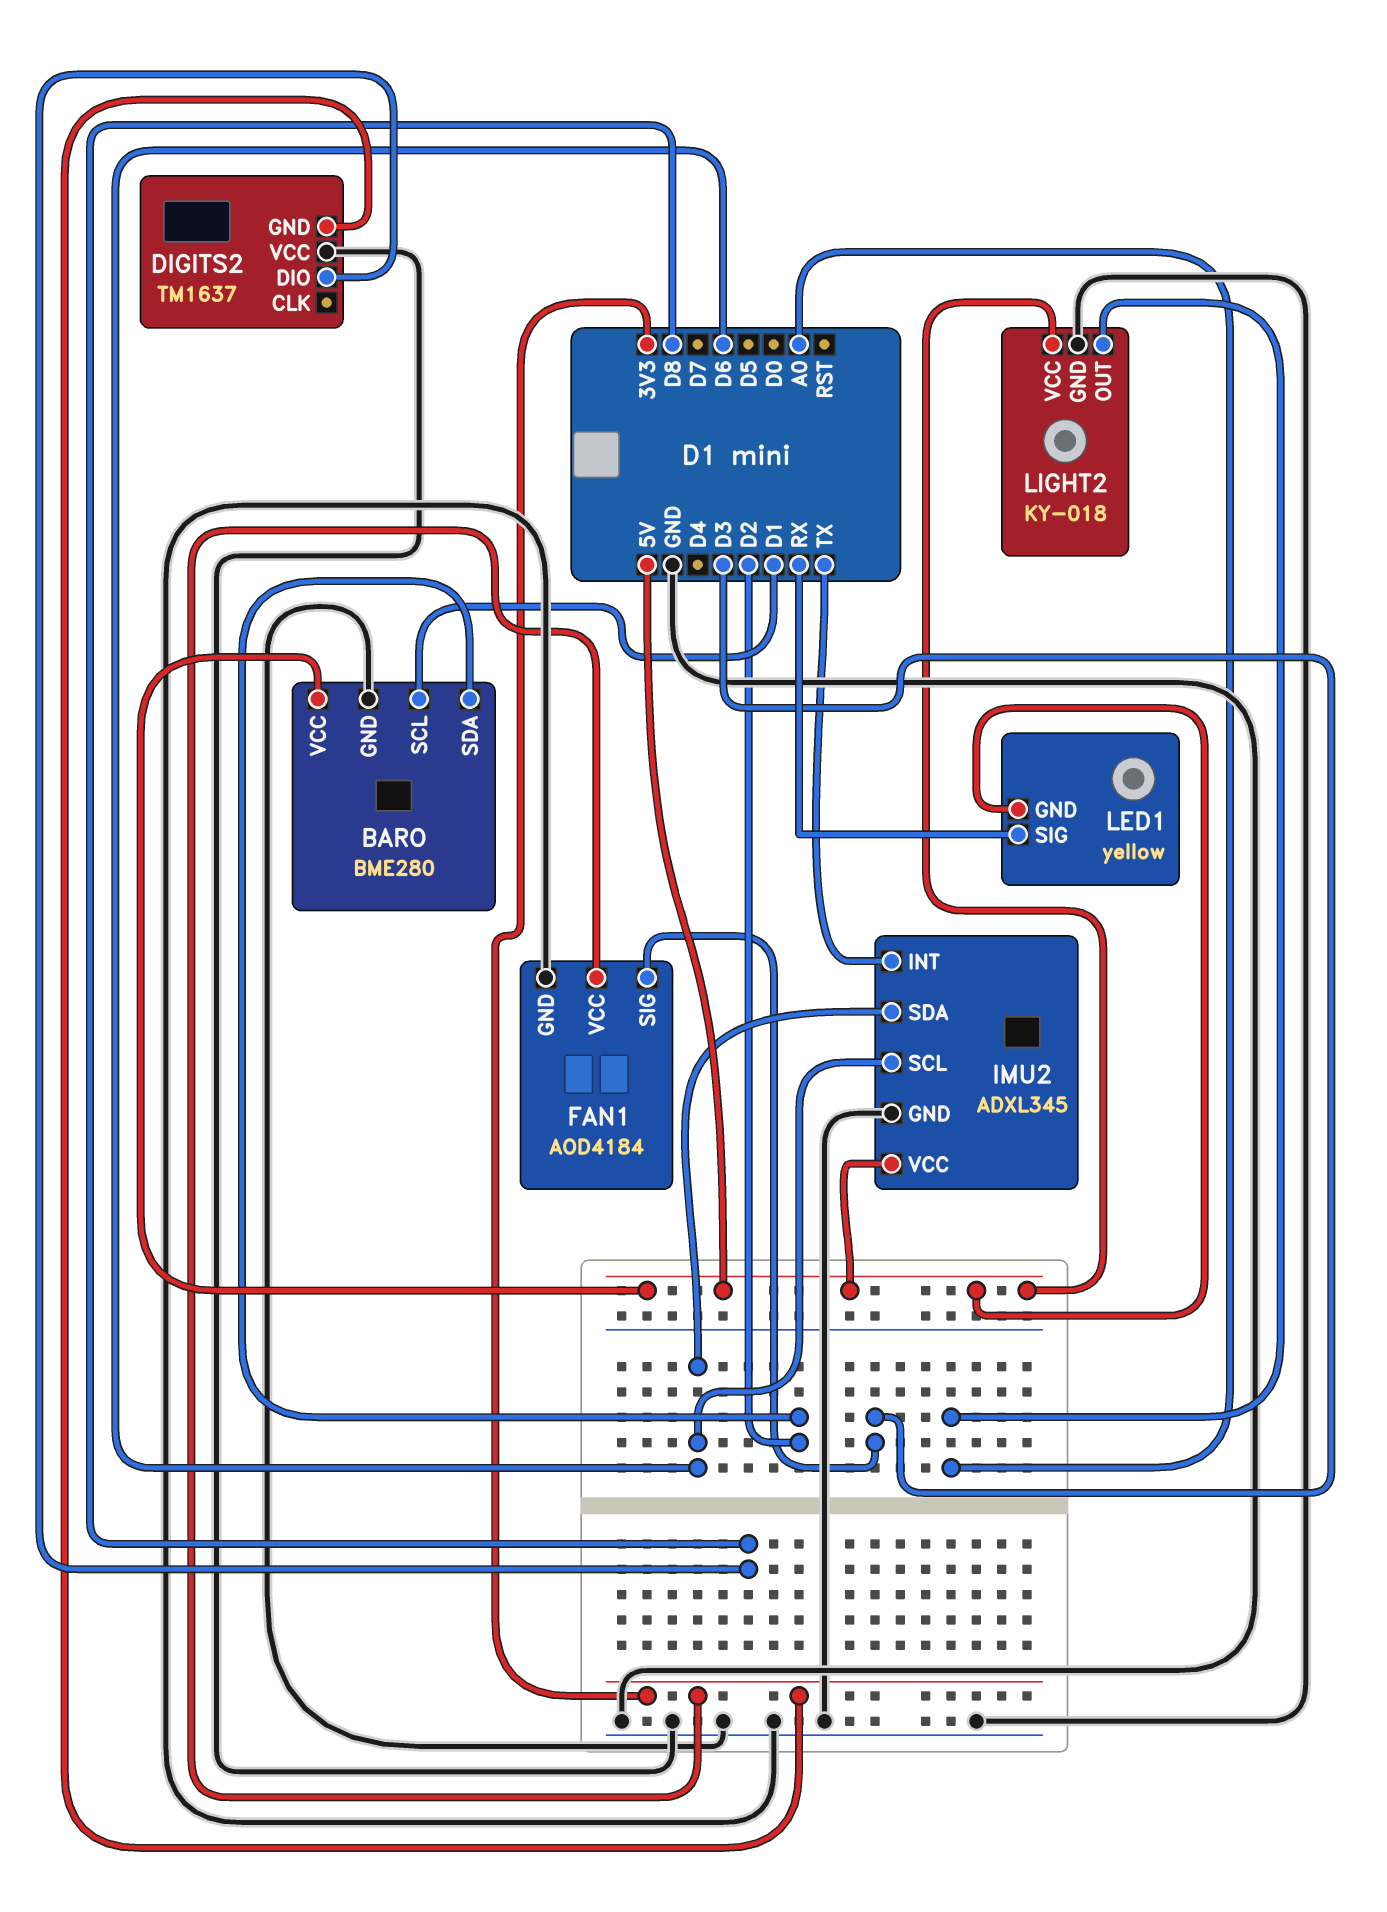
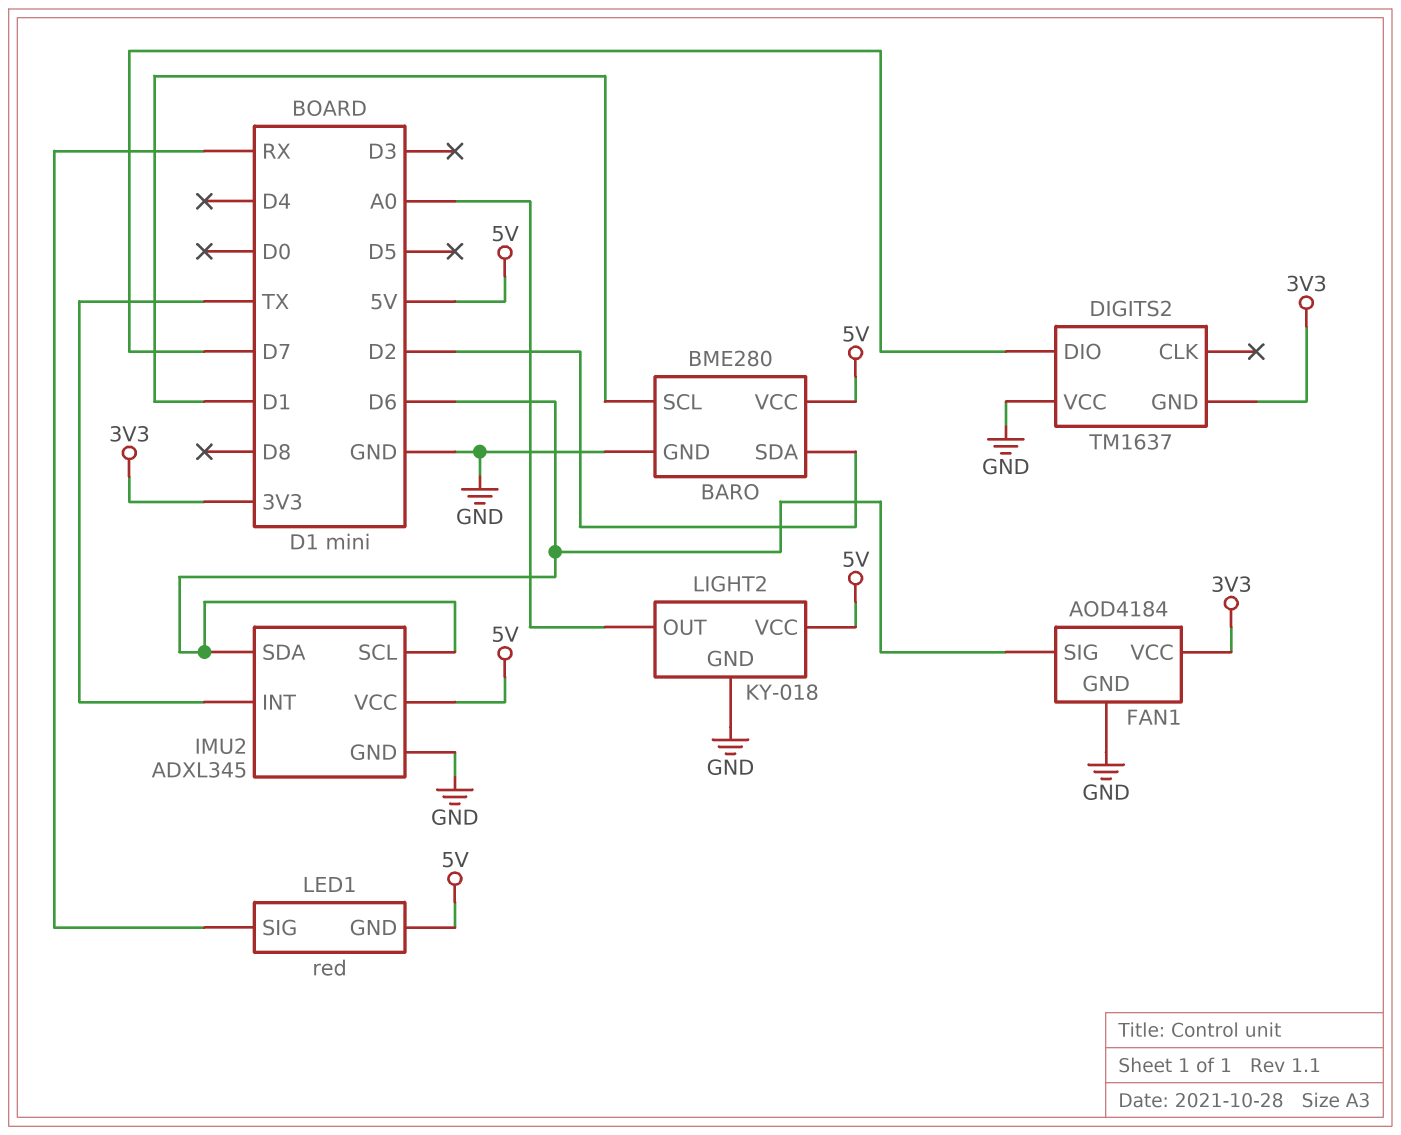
DIGITS2 pin DIO: D8 -> D7
FAN1 pin SIG: D3 -> D6
LED1: yellow -> red

